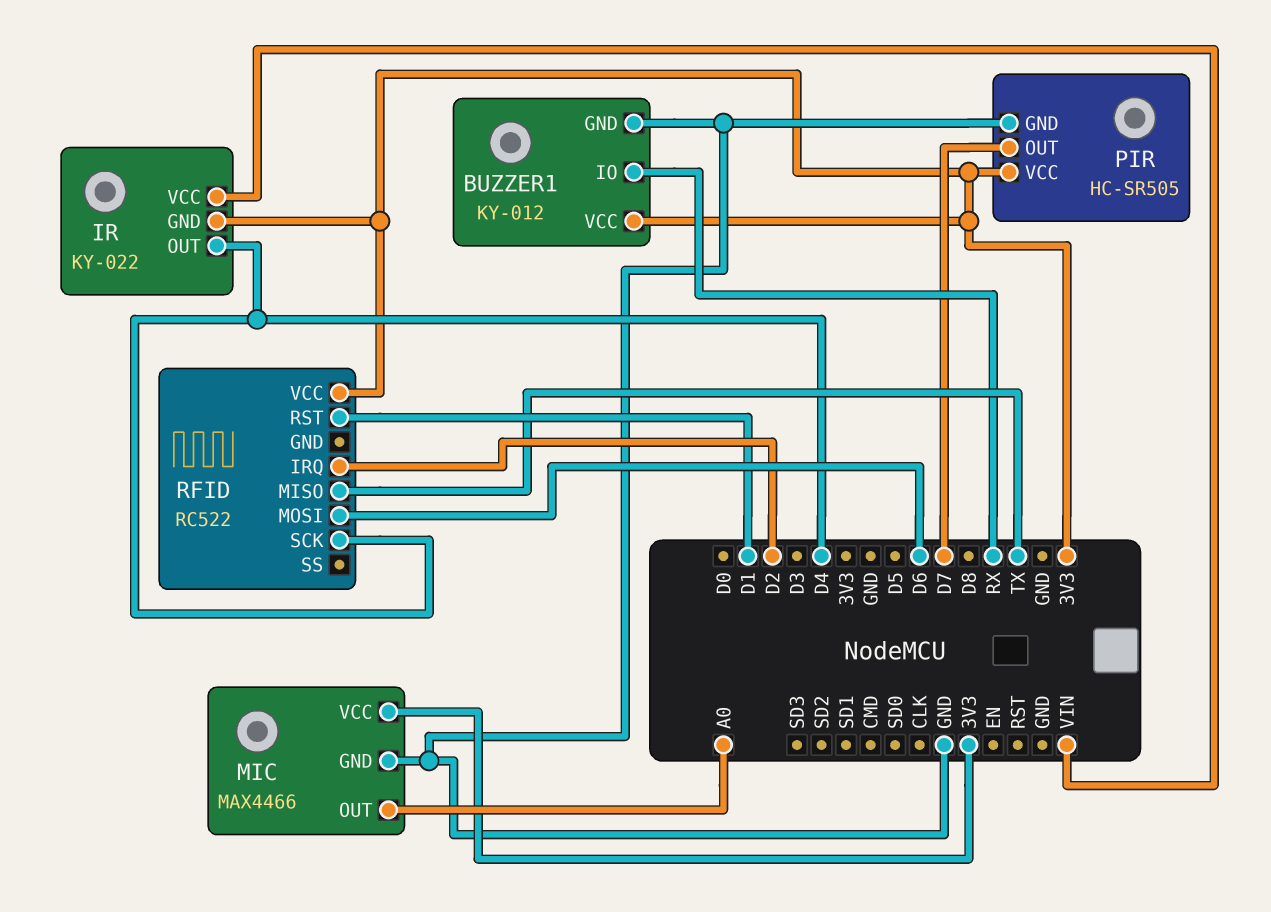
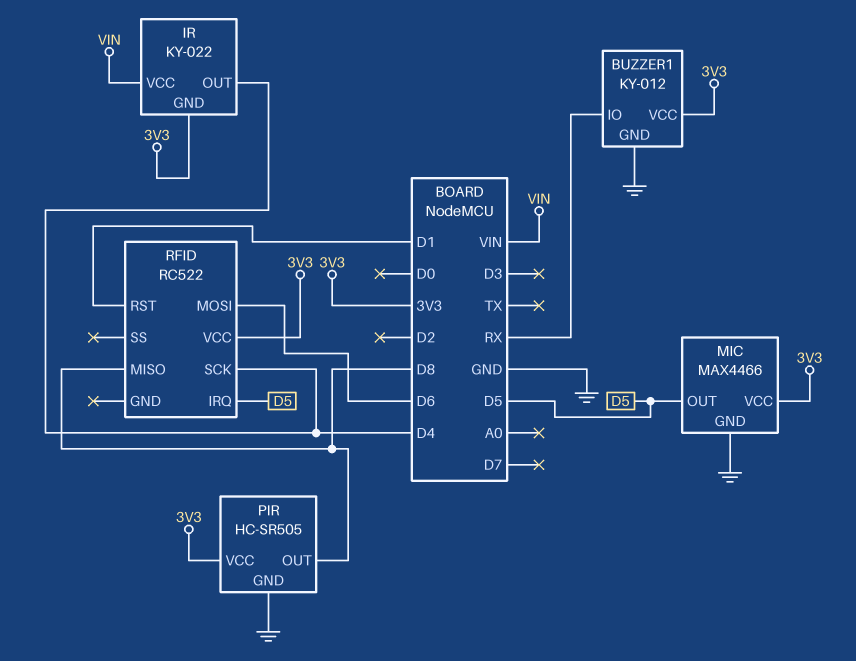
MIC pin OUT: A0 -> D5
PIR pin OUT: D7 -> D8
RFID pin IRQ: D2 -> D5
RFID pin MISO: TX -> D8

